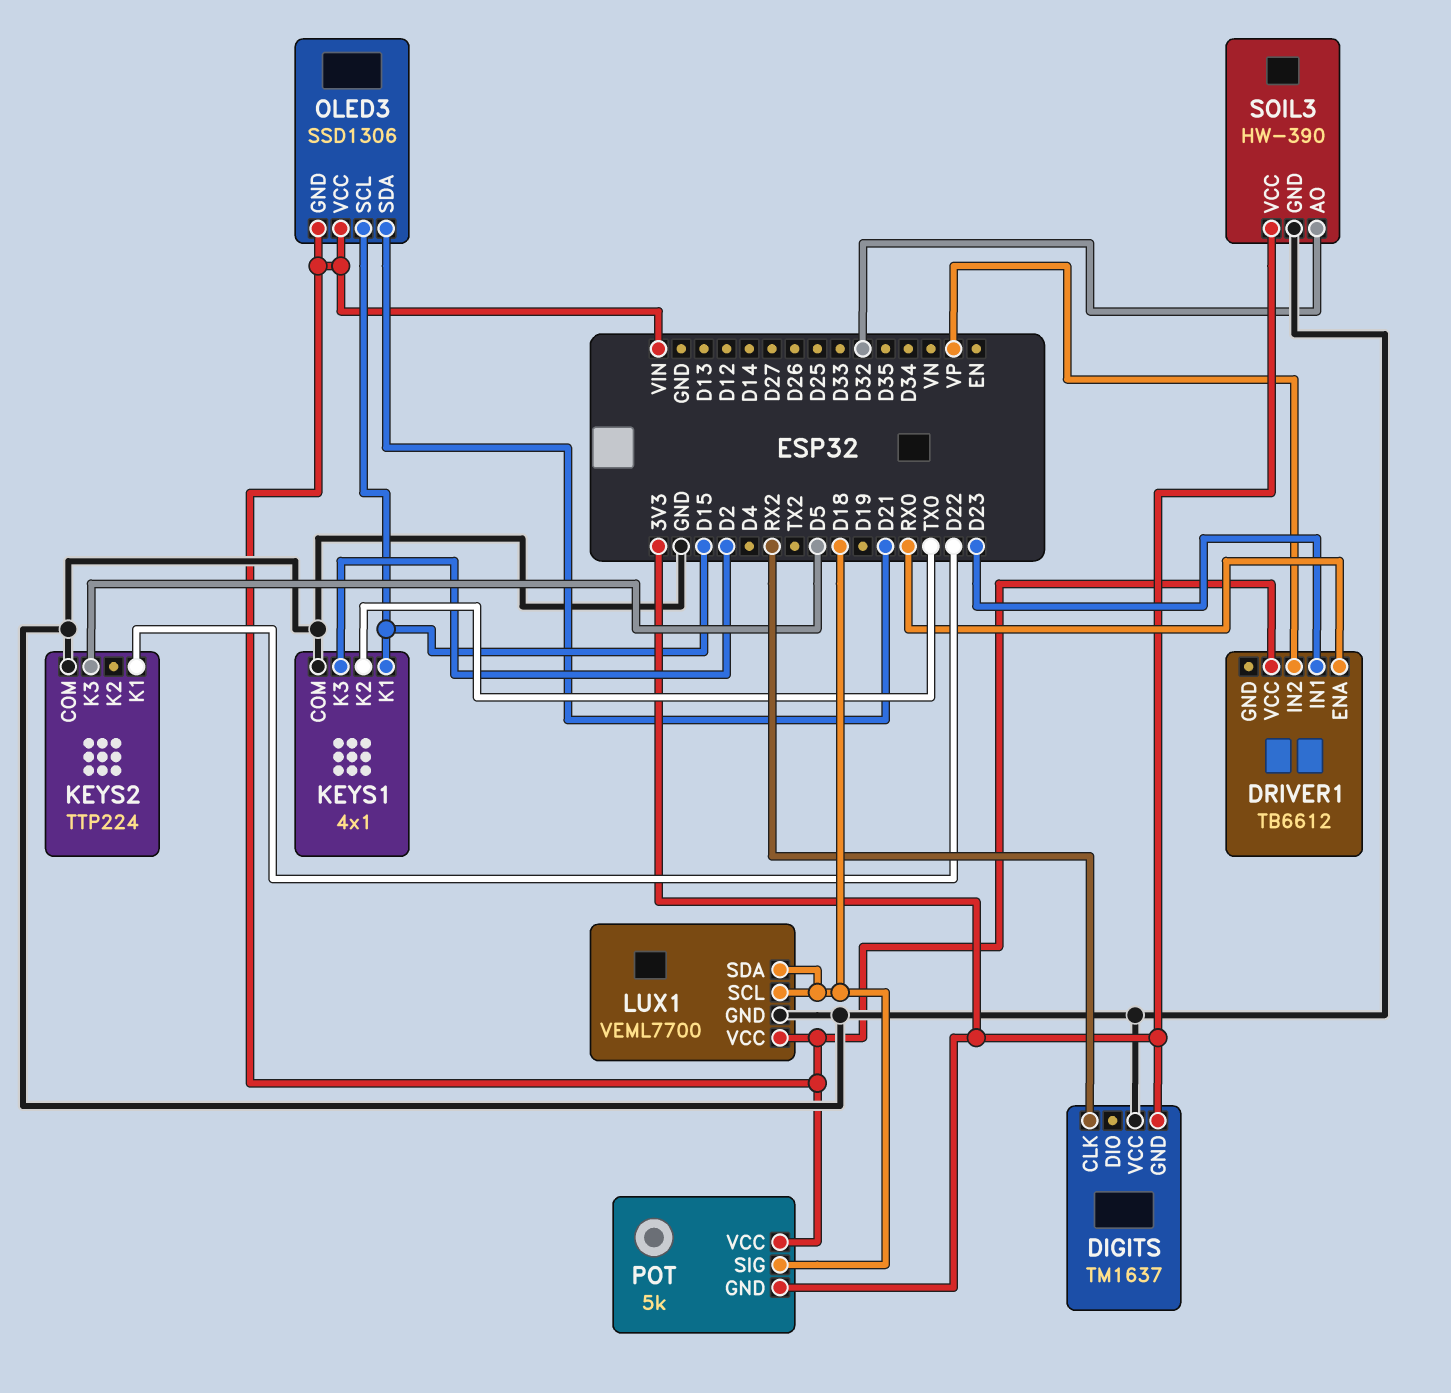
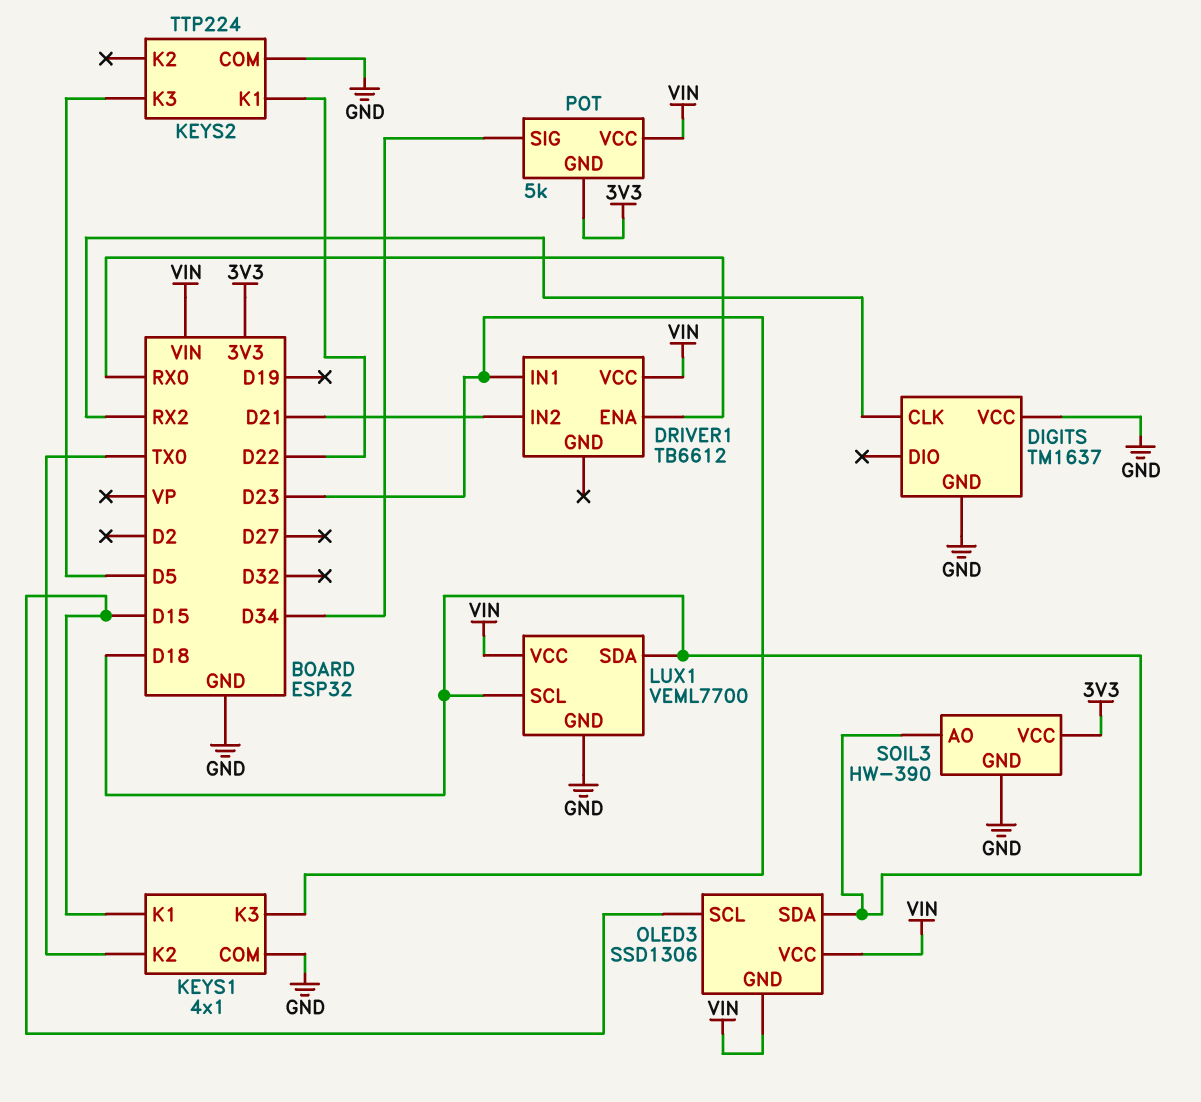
DIGITS pin GND: 3V3 -> GND
DRIVER1 pin IN2: VP -> D21
KEYS1 pin K3: D2 -> D23
OLED3 pin SDA: D21 -> D18
POT pin SIG: D18 -> D34
SOIL3 pin AO: D32 -> D18

